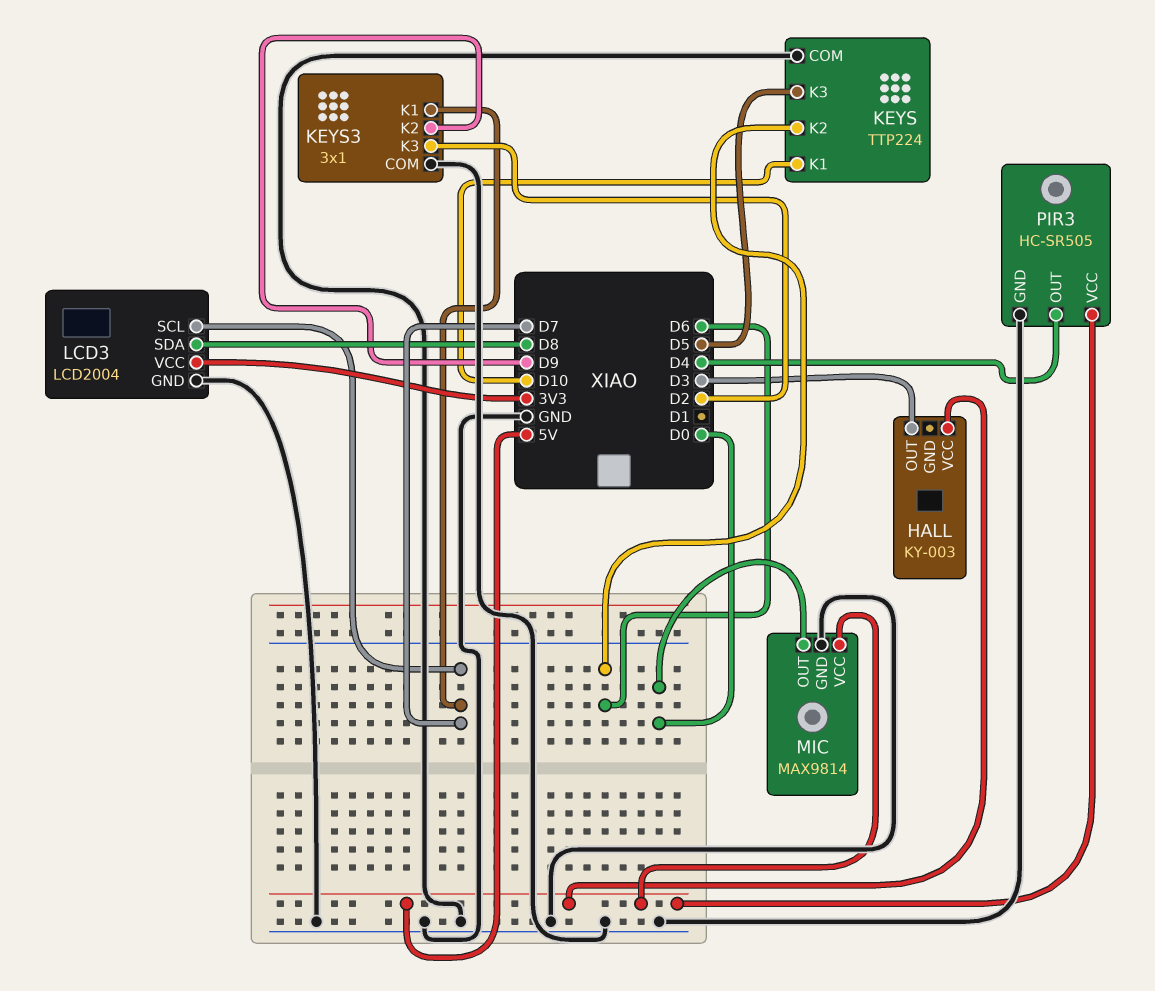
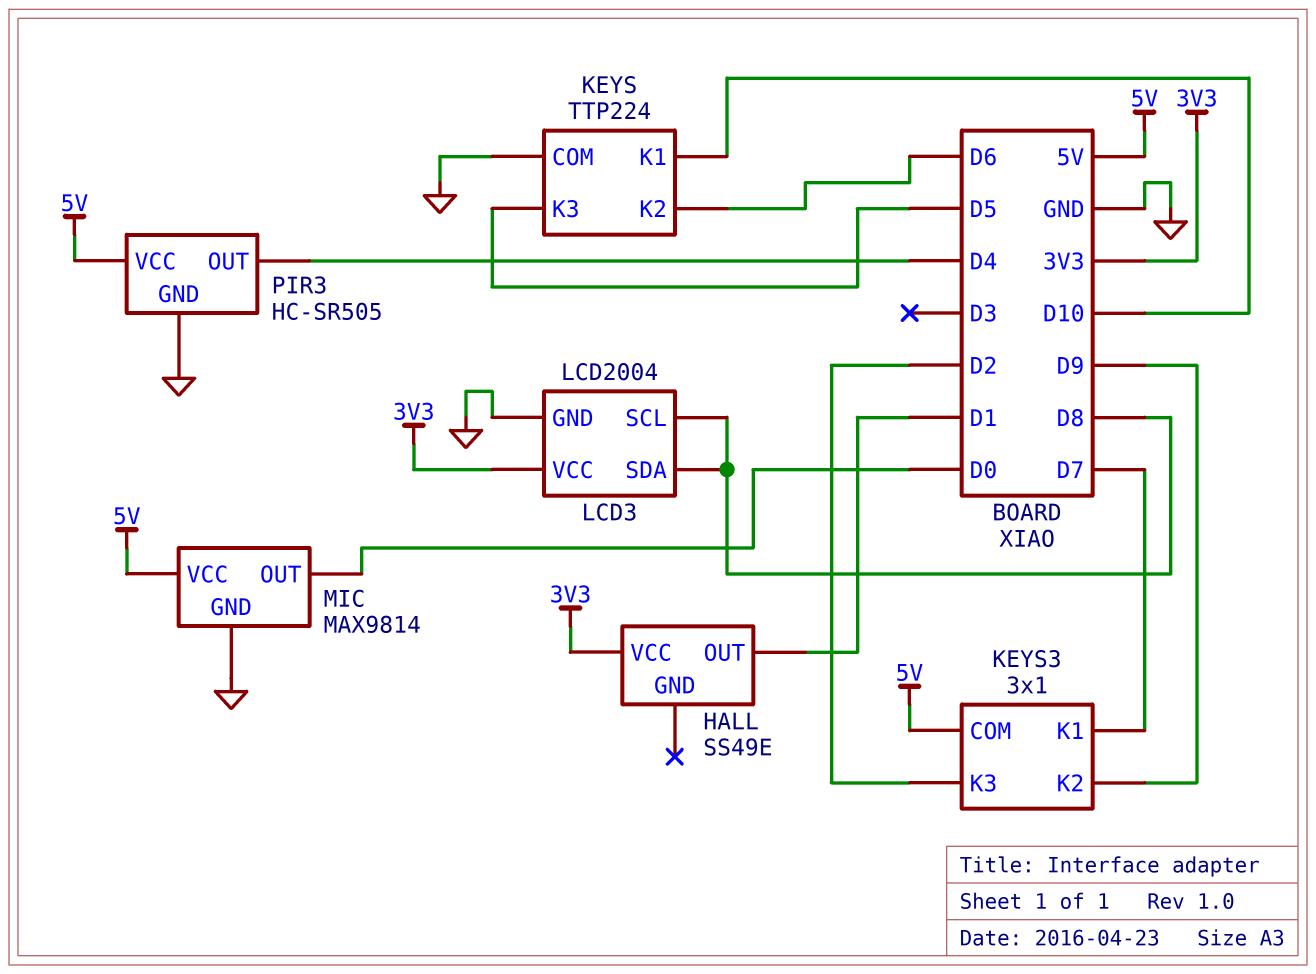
HALL: KY-003 -> SS49E
HALL pin OUT: D3 -> D1
HALL pin VCC: 5V -> 3V3
KEYS3 pin COM: GND -> 5V
LCD3 pin SCL: D7 -> D8

